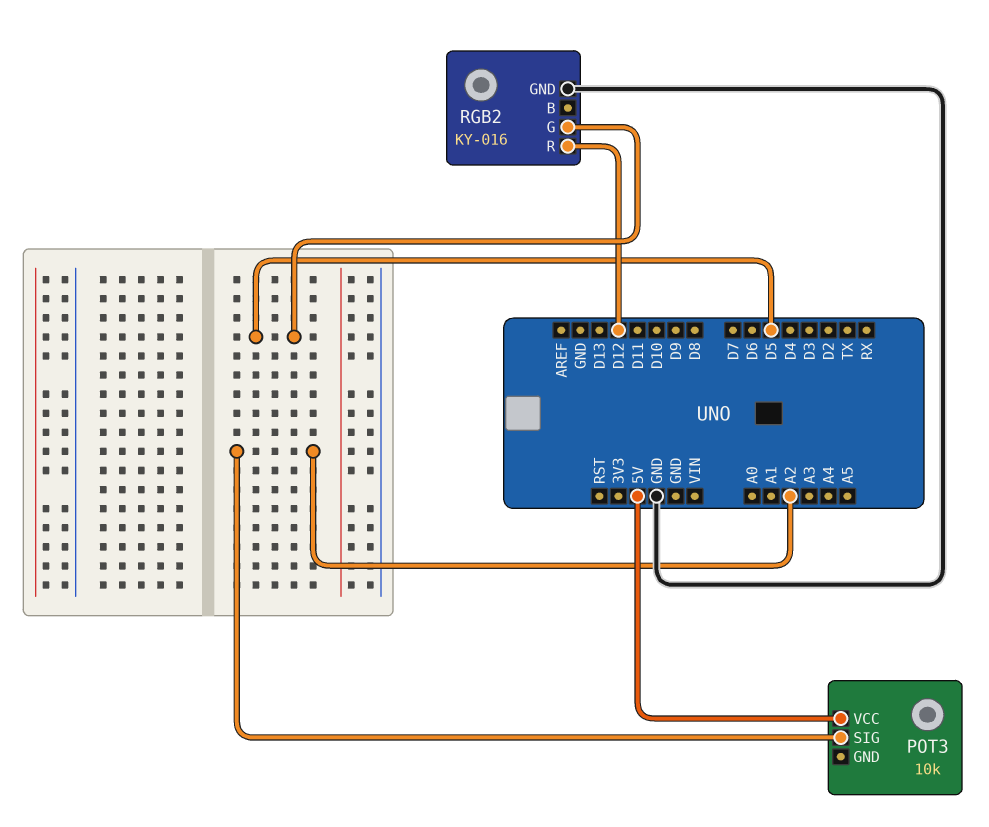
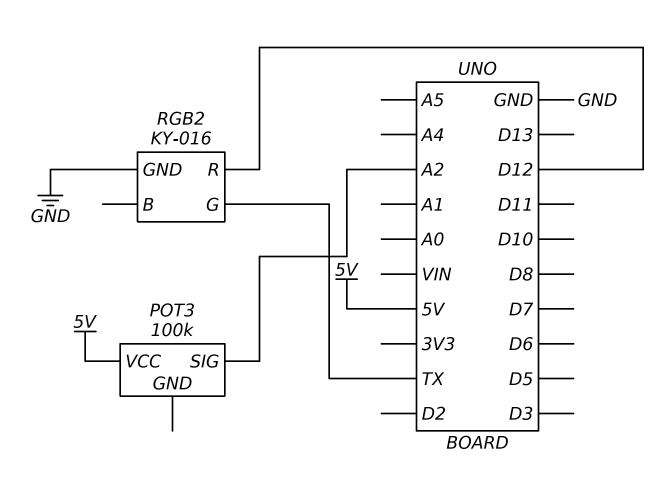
POT3: 10k -> 100k
RGB2 pin G: D5 -> TX

